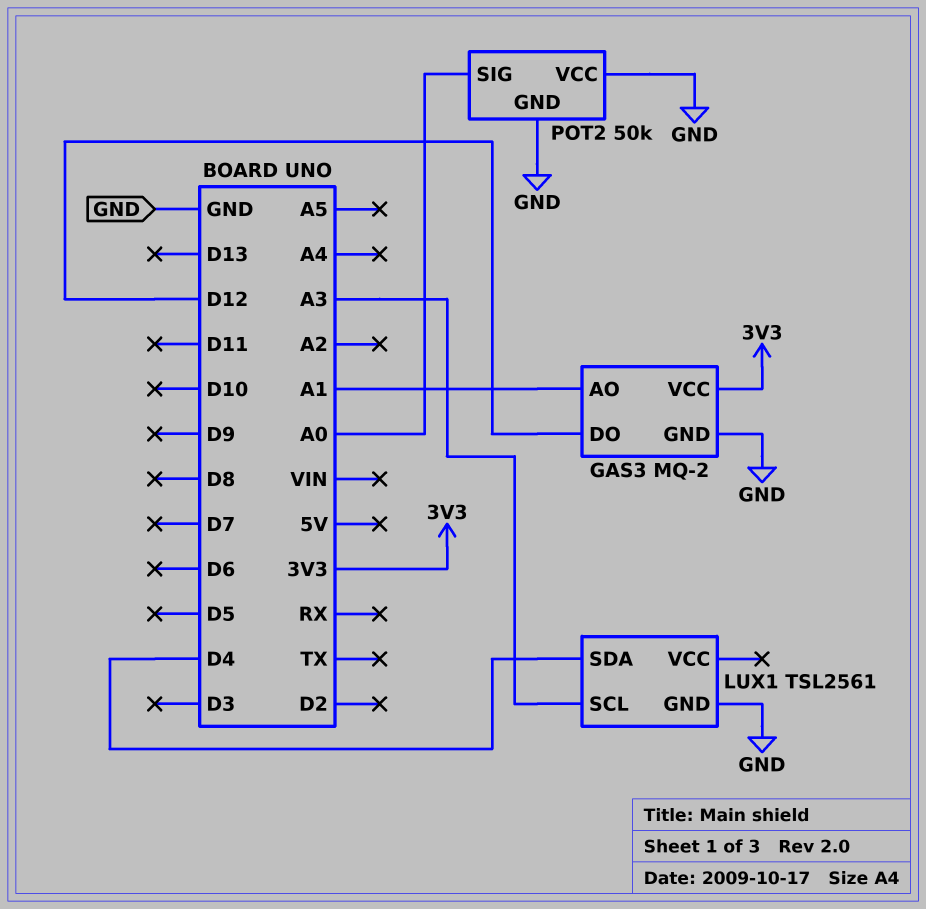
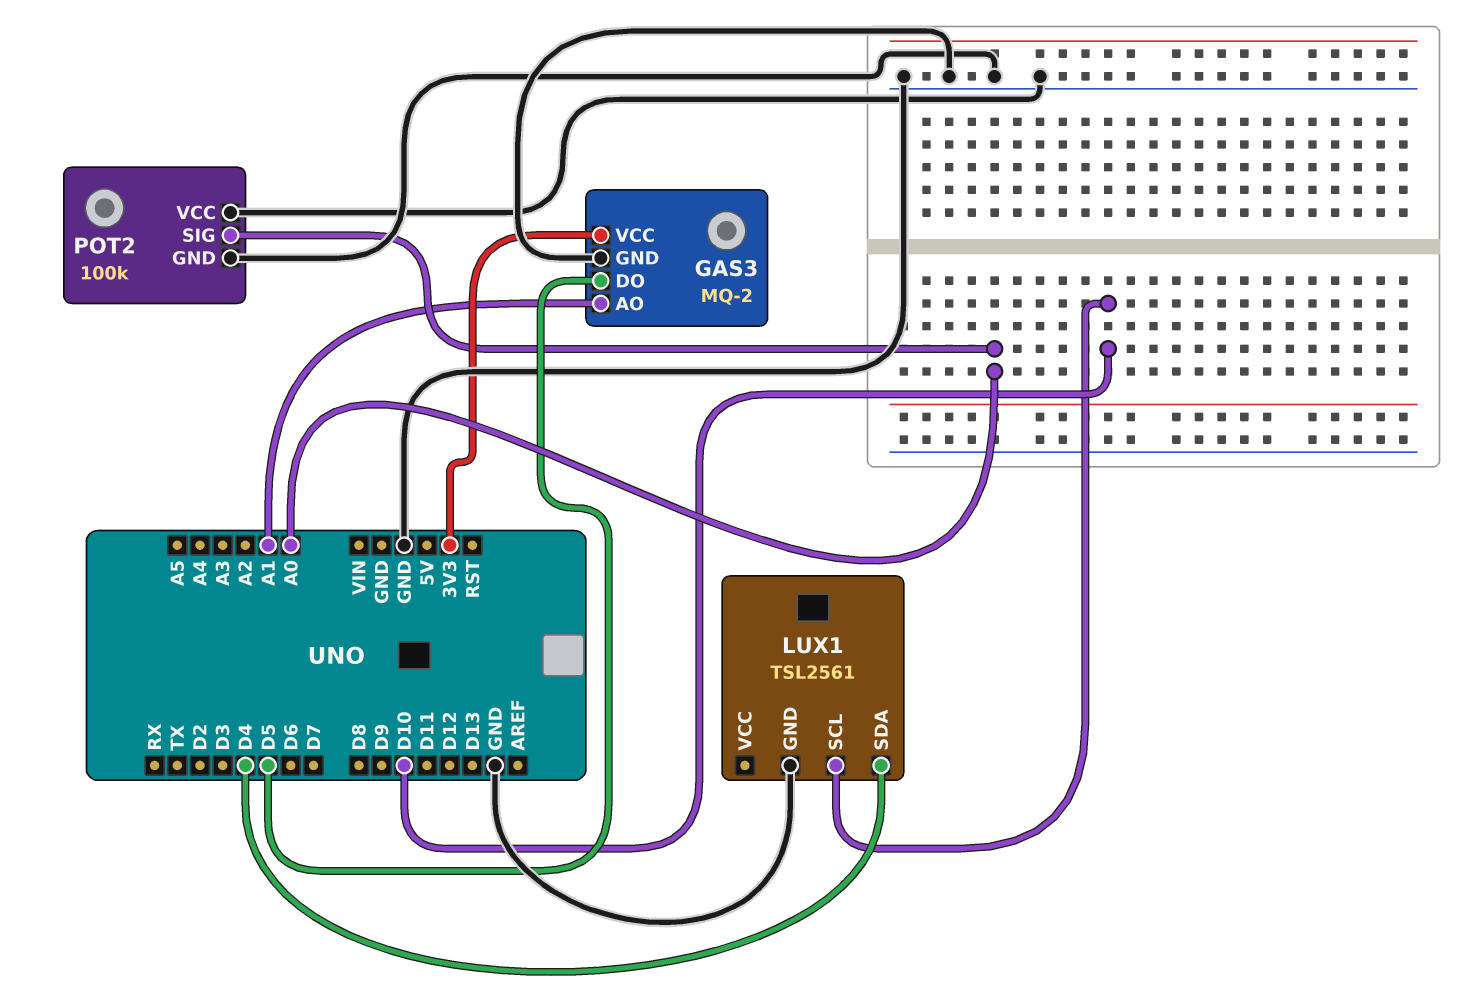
GAS3 pin DO: D12 -> D5
LUX1 pin SCL: A3 -> D10
POT2: 50k -> 100k

